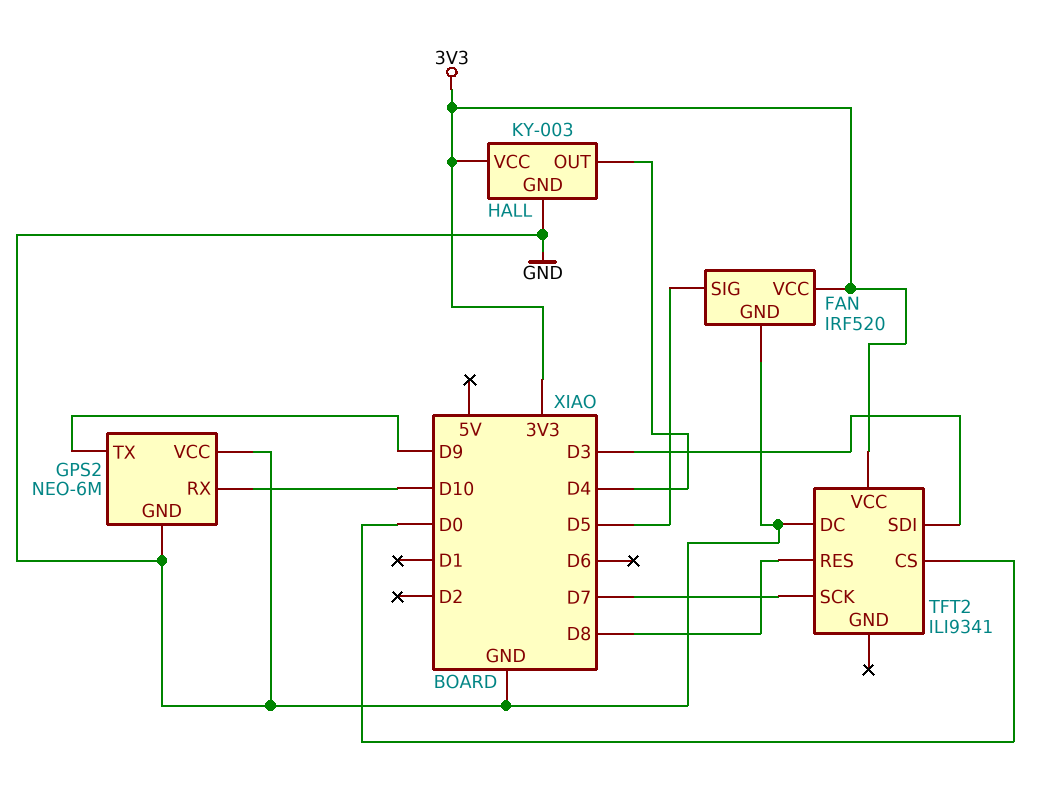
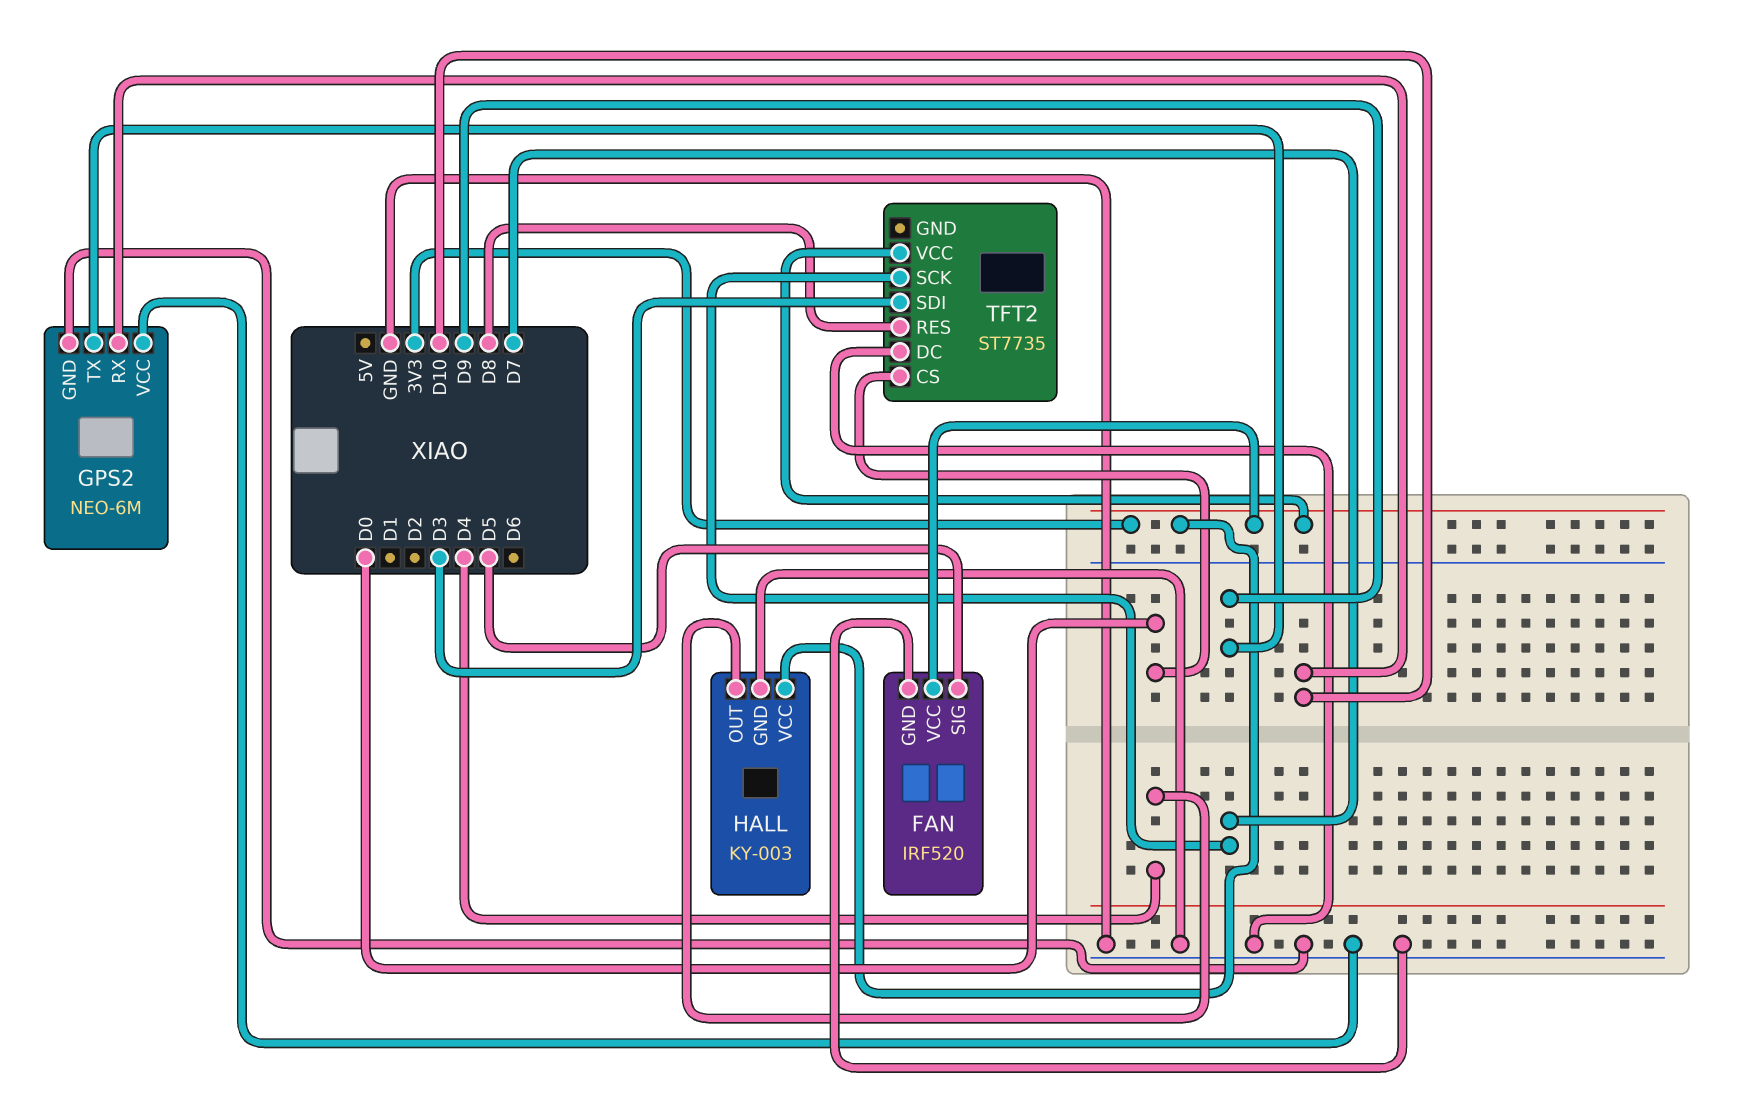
TFT2: ILI9341 -> ST7735

